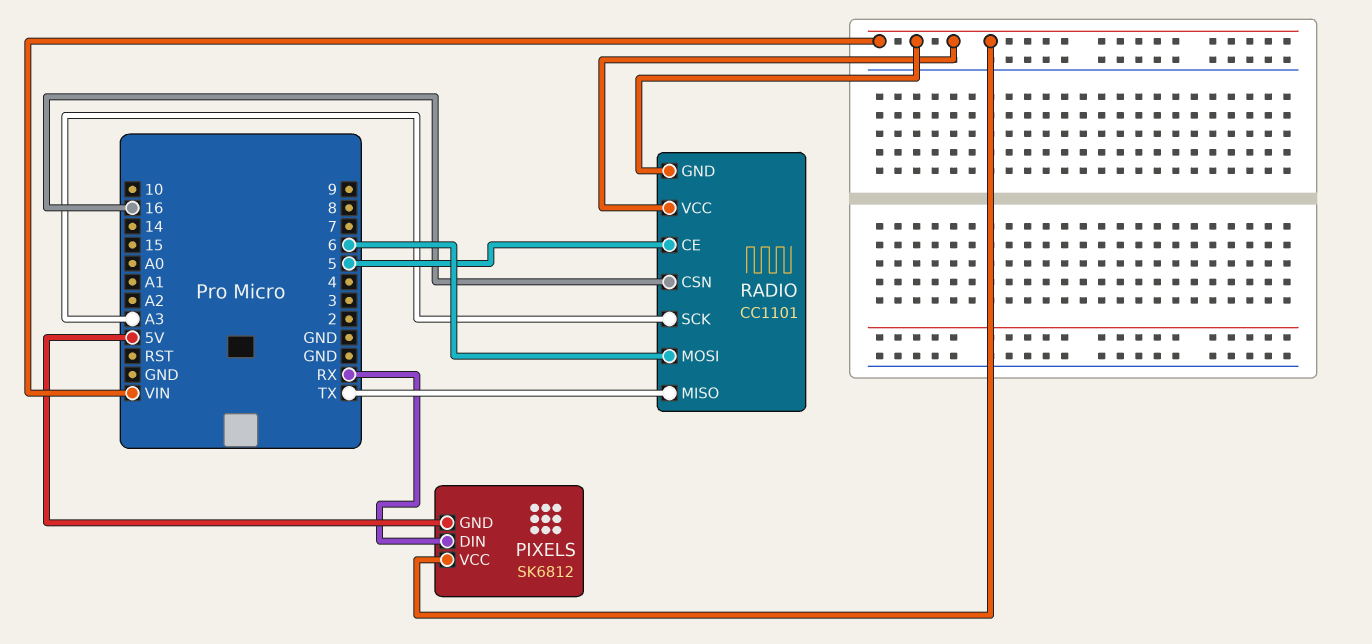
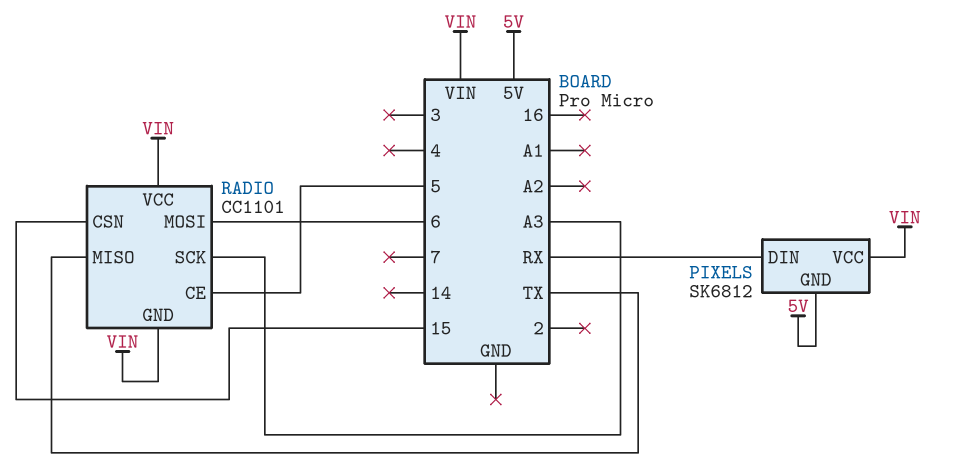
RADIO pin CSN: 16 -> 15

